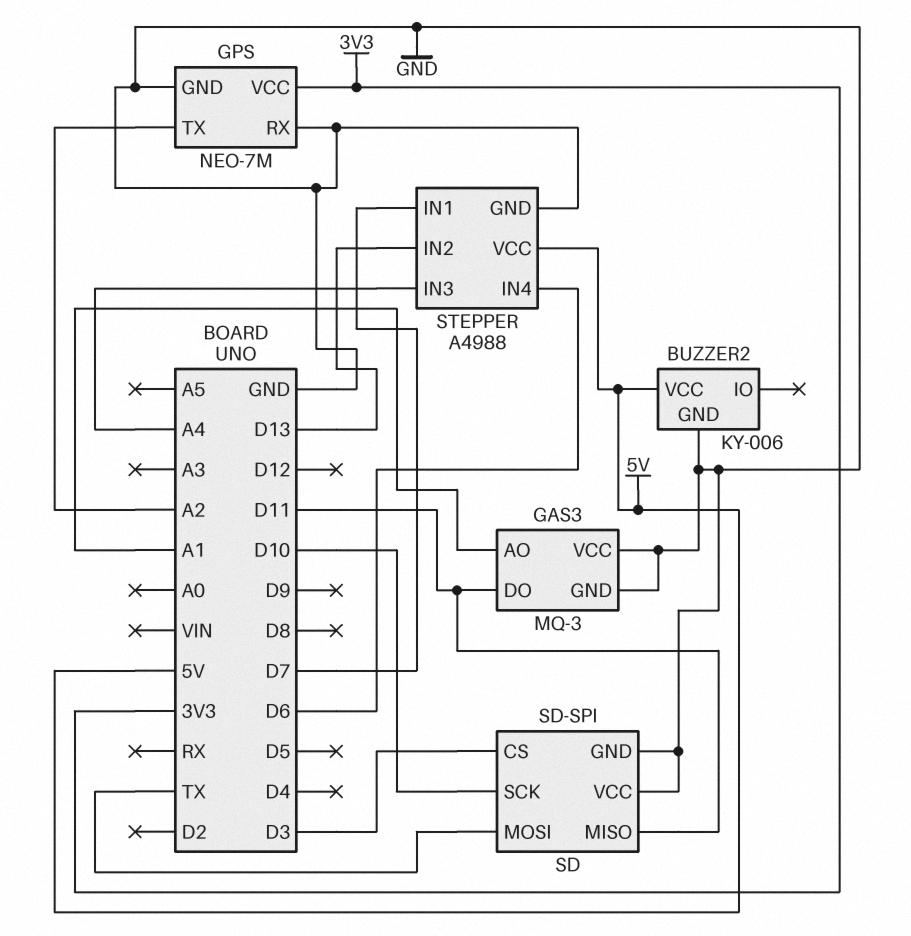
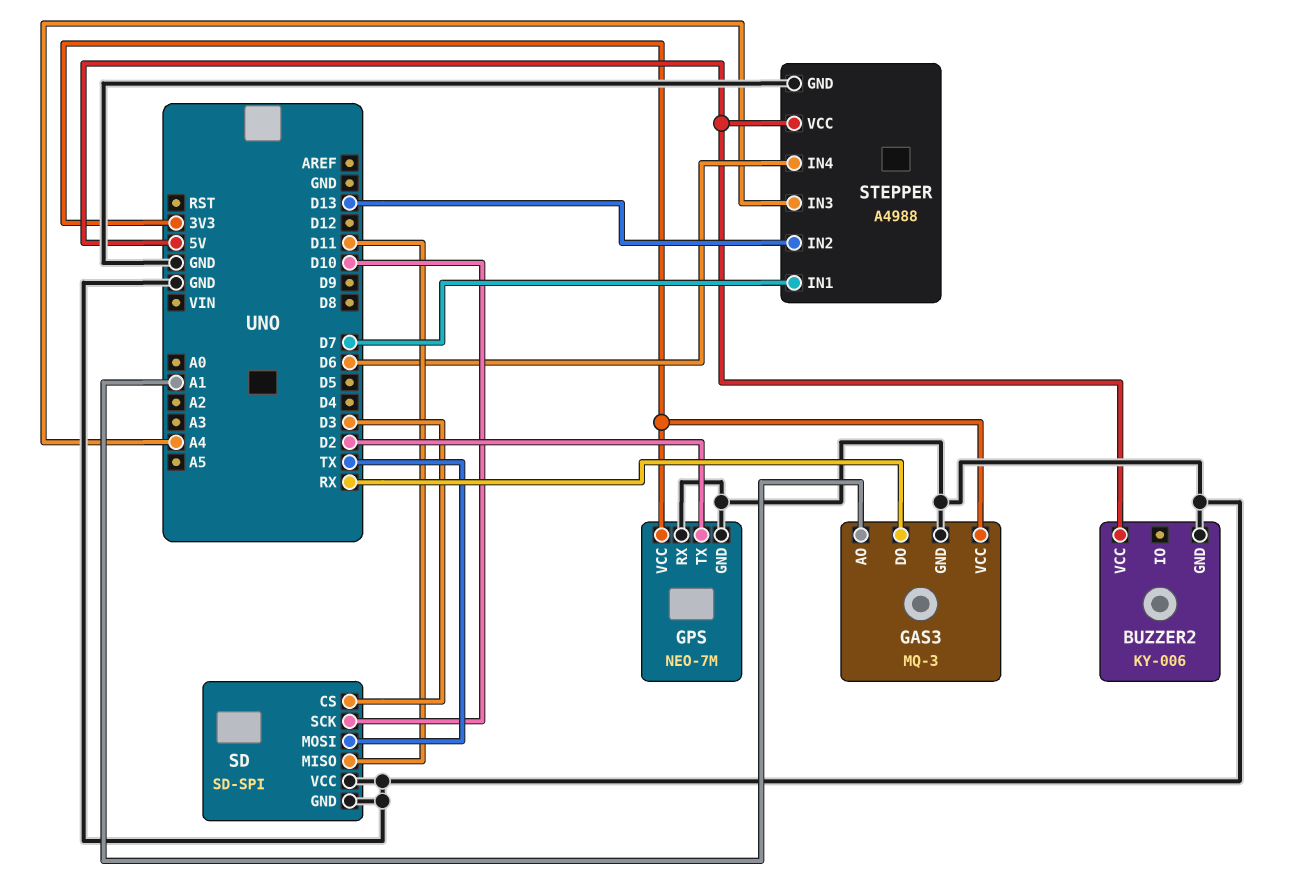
GAS3 pin DO: D11 -> RX
GAS3 pin VCC: GND -> 3V3
GPS pin TX: A2 -> D2

